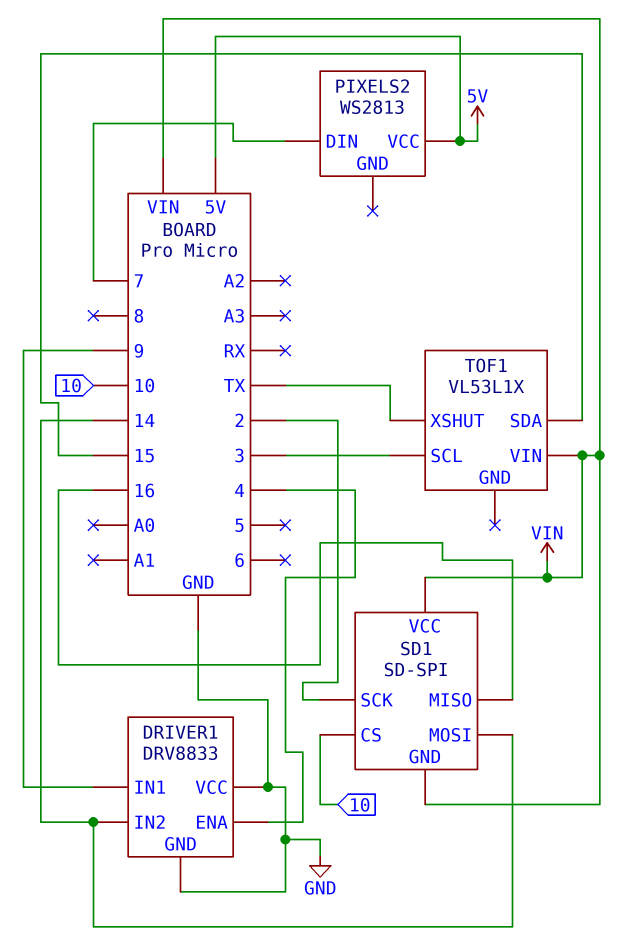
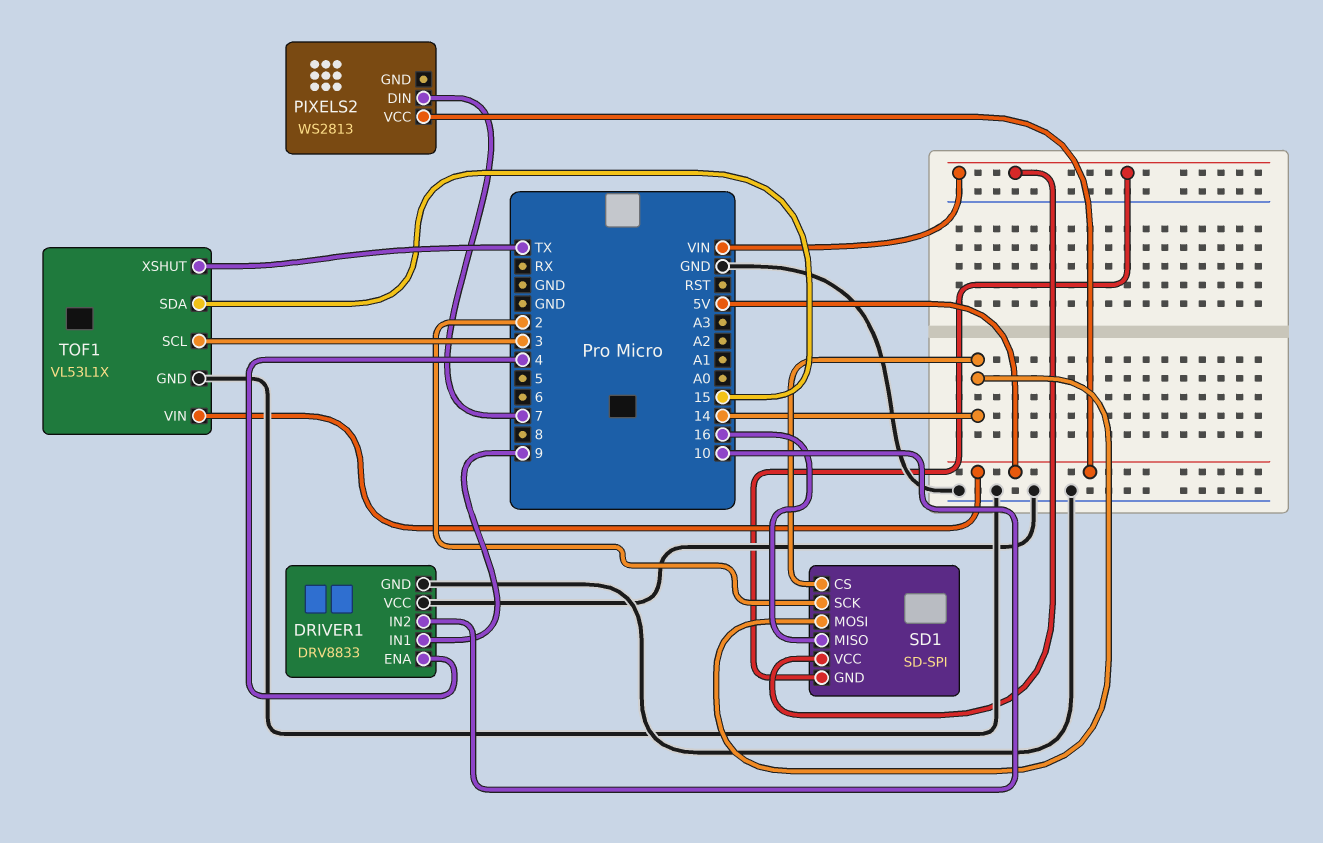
DRIVER1 pin IN2: 14 -> 10
SD1 pin CS: 10 -> 14
TOF1 pin GND: none -> GND
TOF1 pin VIN: VIN -> 5V

